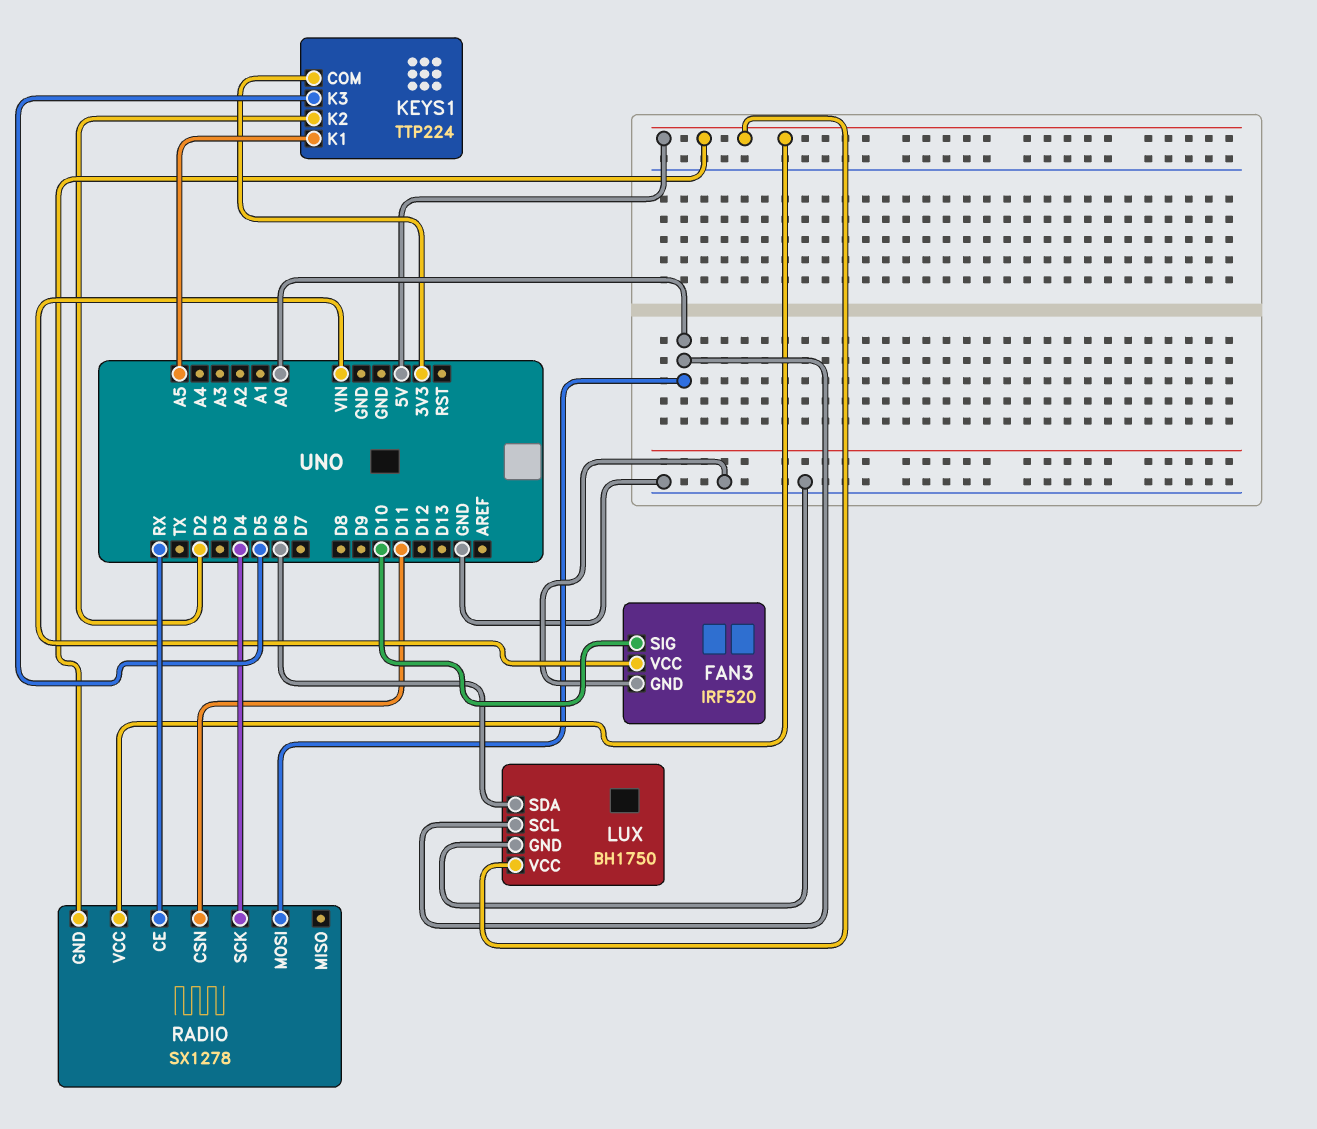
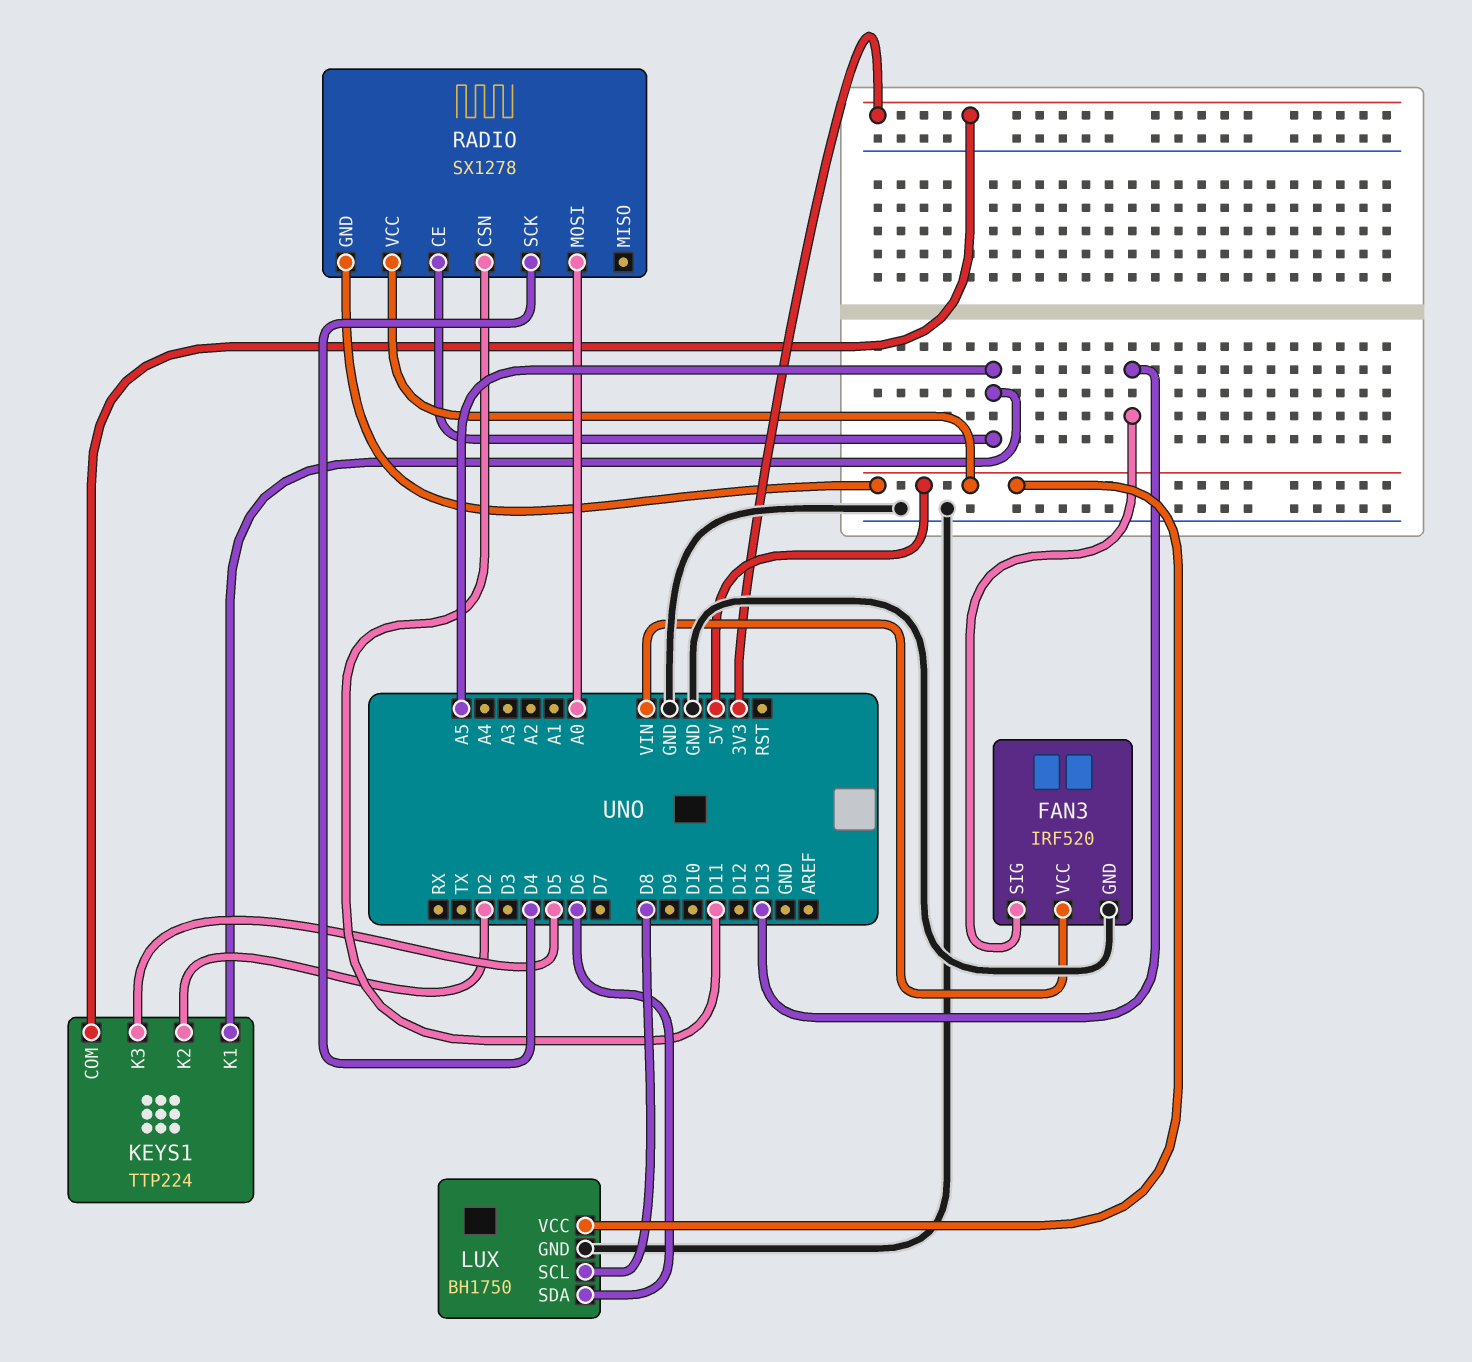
FAN3 pin SIG: D10 -> D13
LUX pin SCL: A0 -> D8
RADIO pin CE: RX -> A5

